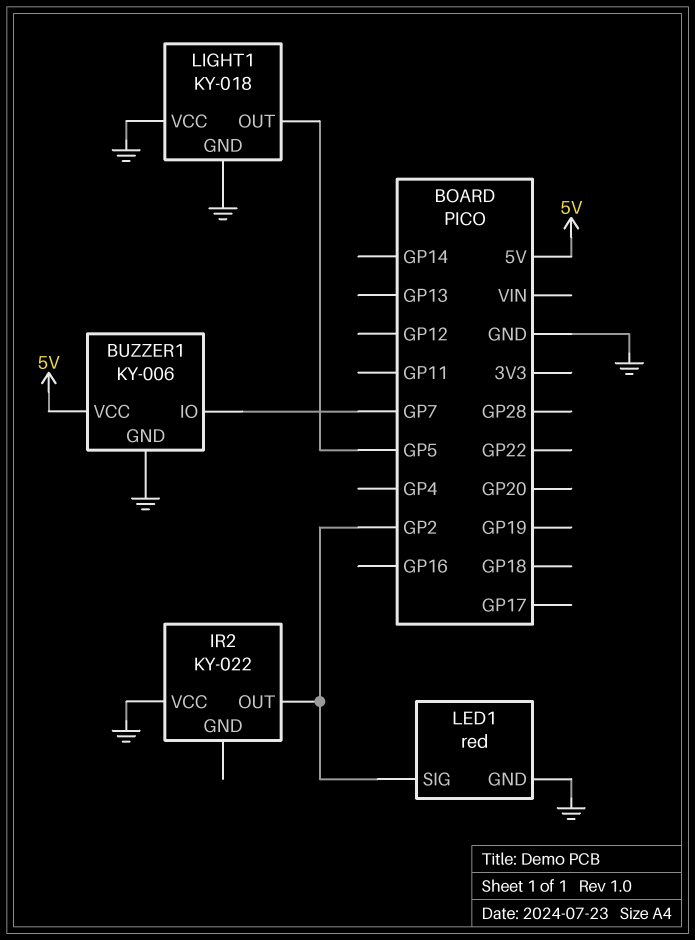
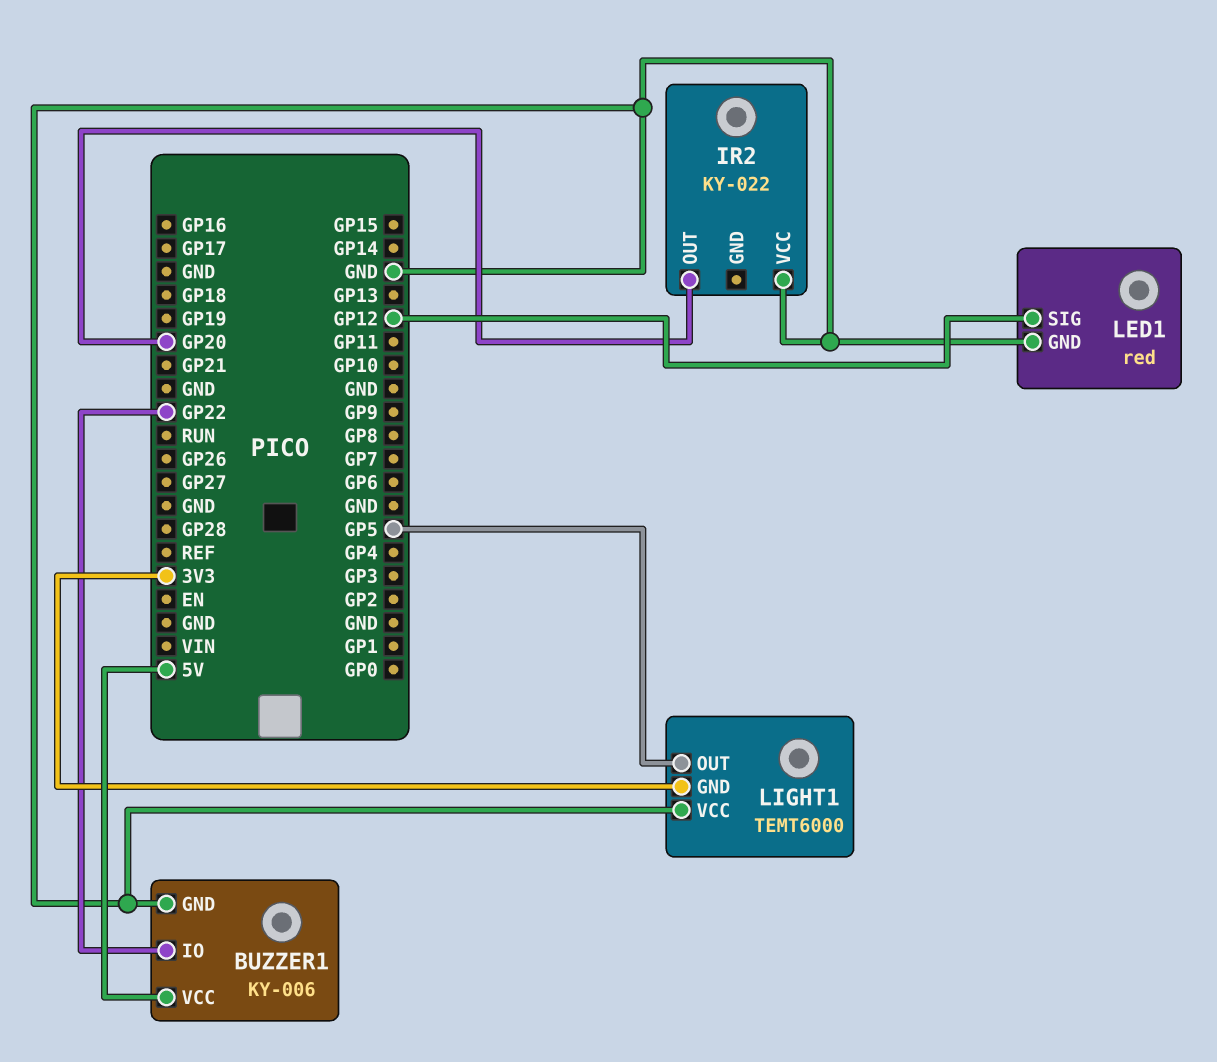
BUZZER1 pin IO: GP7 -> GP22
IR2 pin OUT: GP2 -> GP20
LED1 pin SIG: GP2 -> GP12
LIGHT1: KY-018 -> TEMT6000
LIGHT1 pin GND: GND -> 3V3

